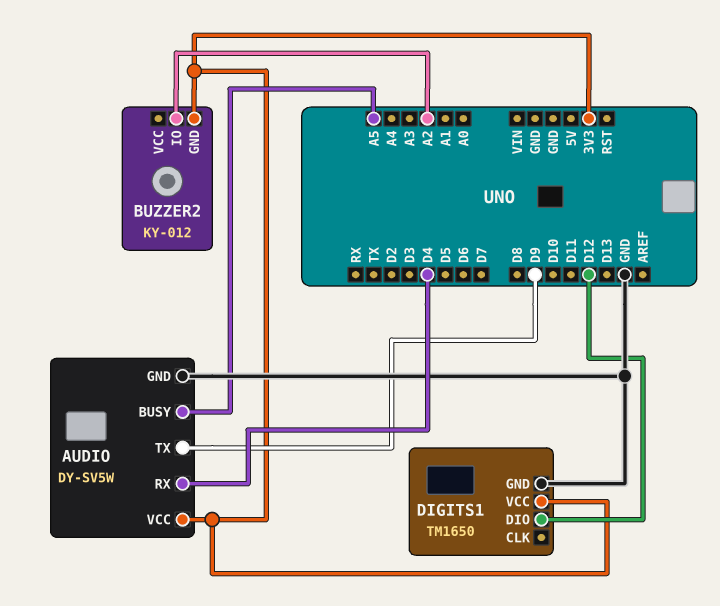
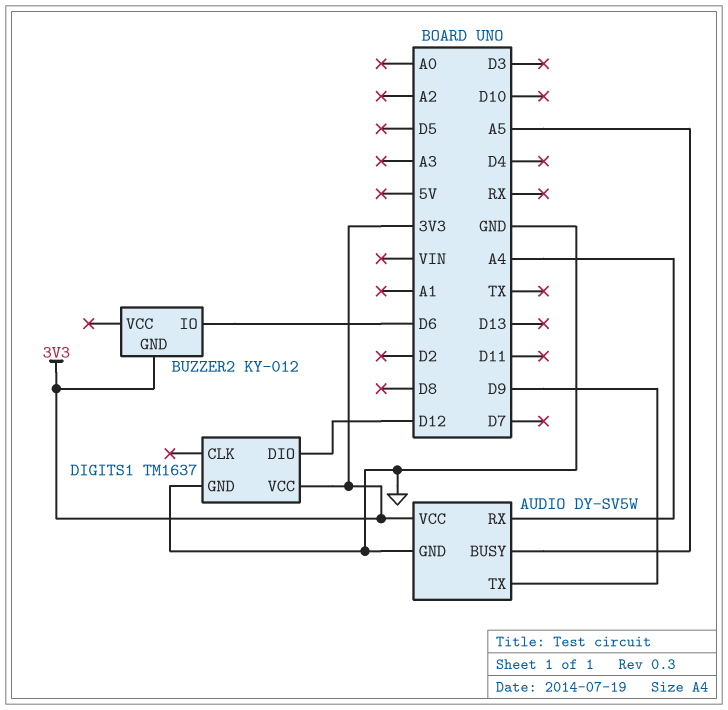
AUDIO pin RX: D4 -> A4
BUZZER2 pin IO: A2 -> D6
DIGITS1: TM1650 -> TM1637

